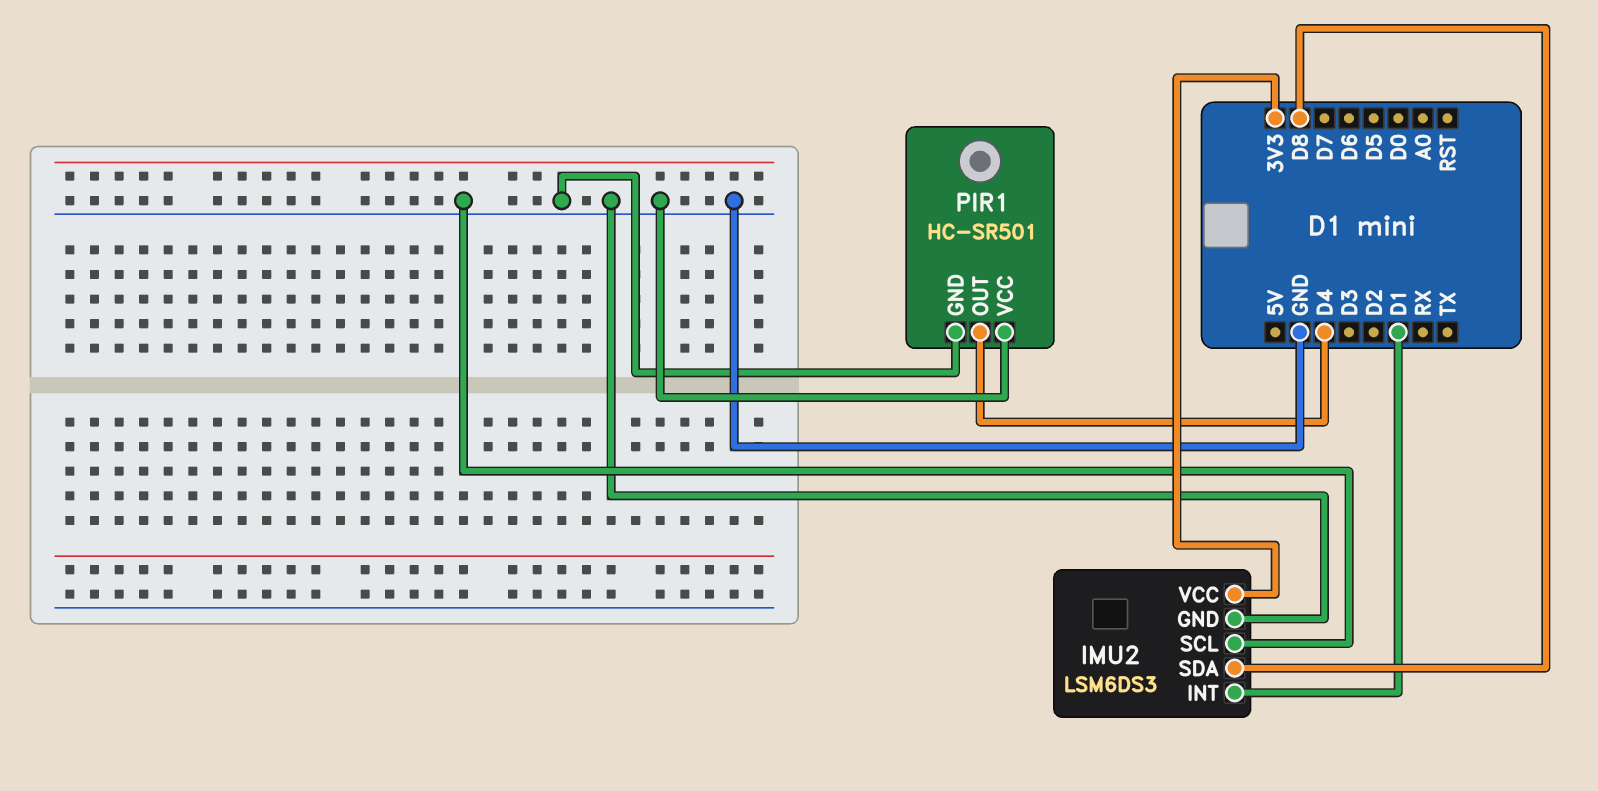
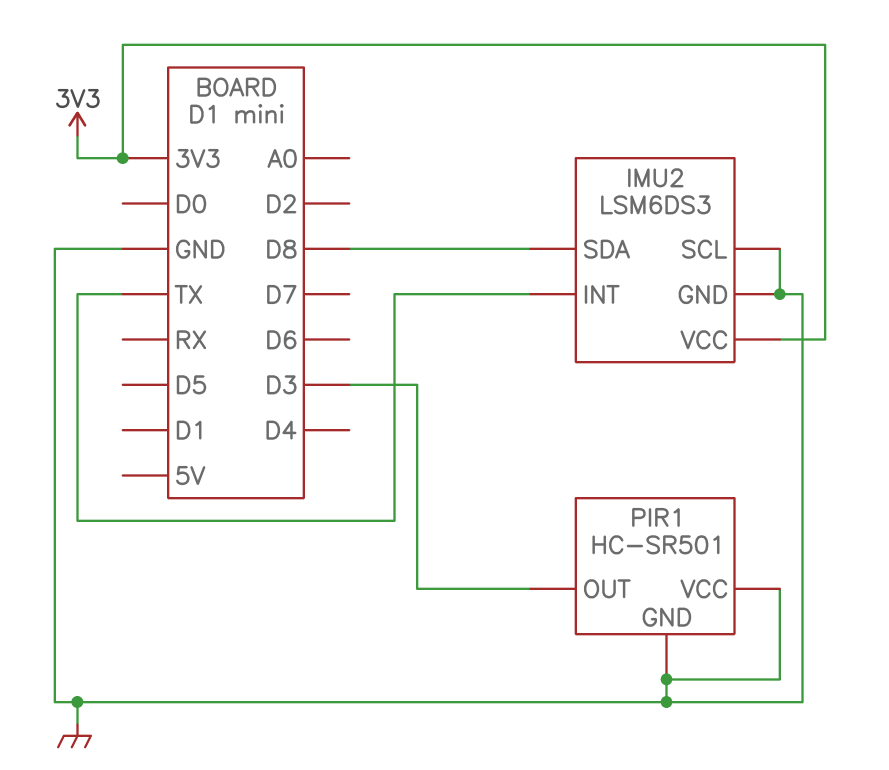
IMU2 pin INT: D1 -> TX
PIR1 pin OUT: D4 -> D3

